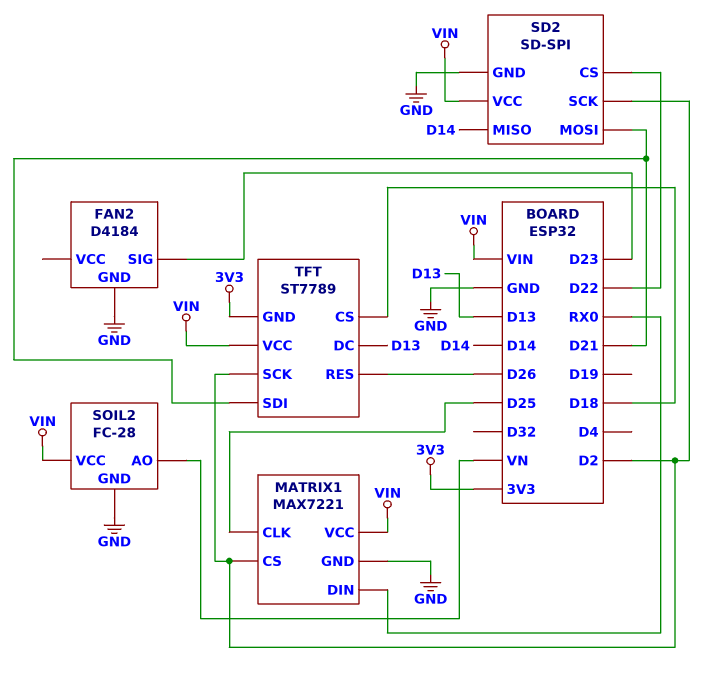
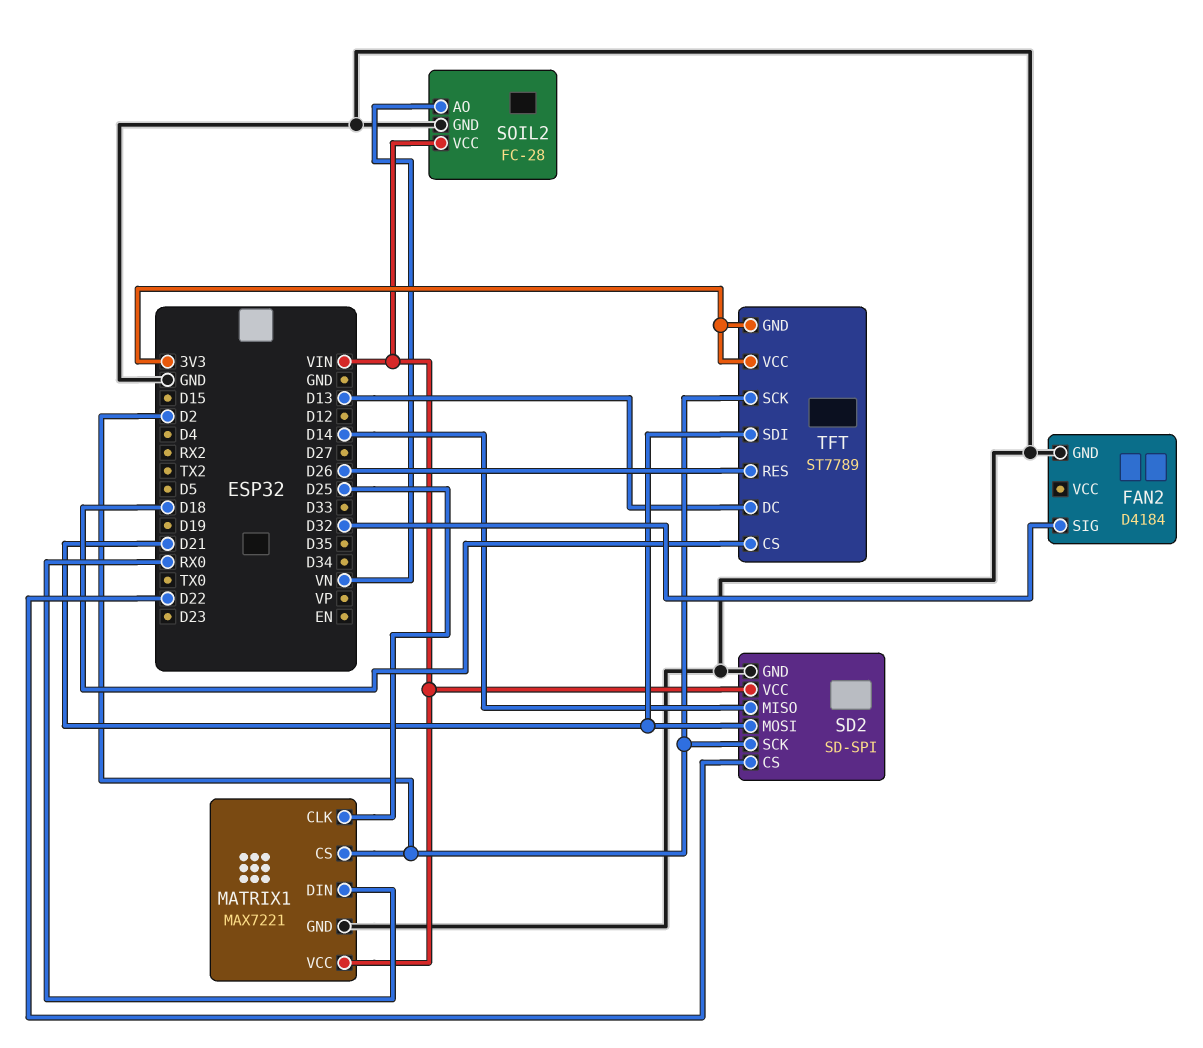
FAN2 pin SIG: D23 -> D32
TFT pin VCC: VIN -> 3V3

